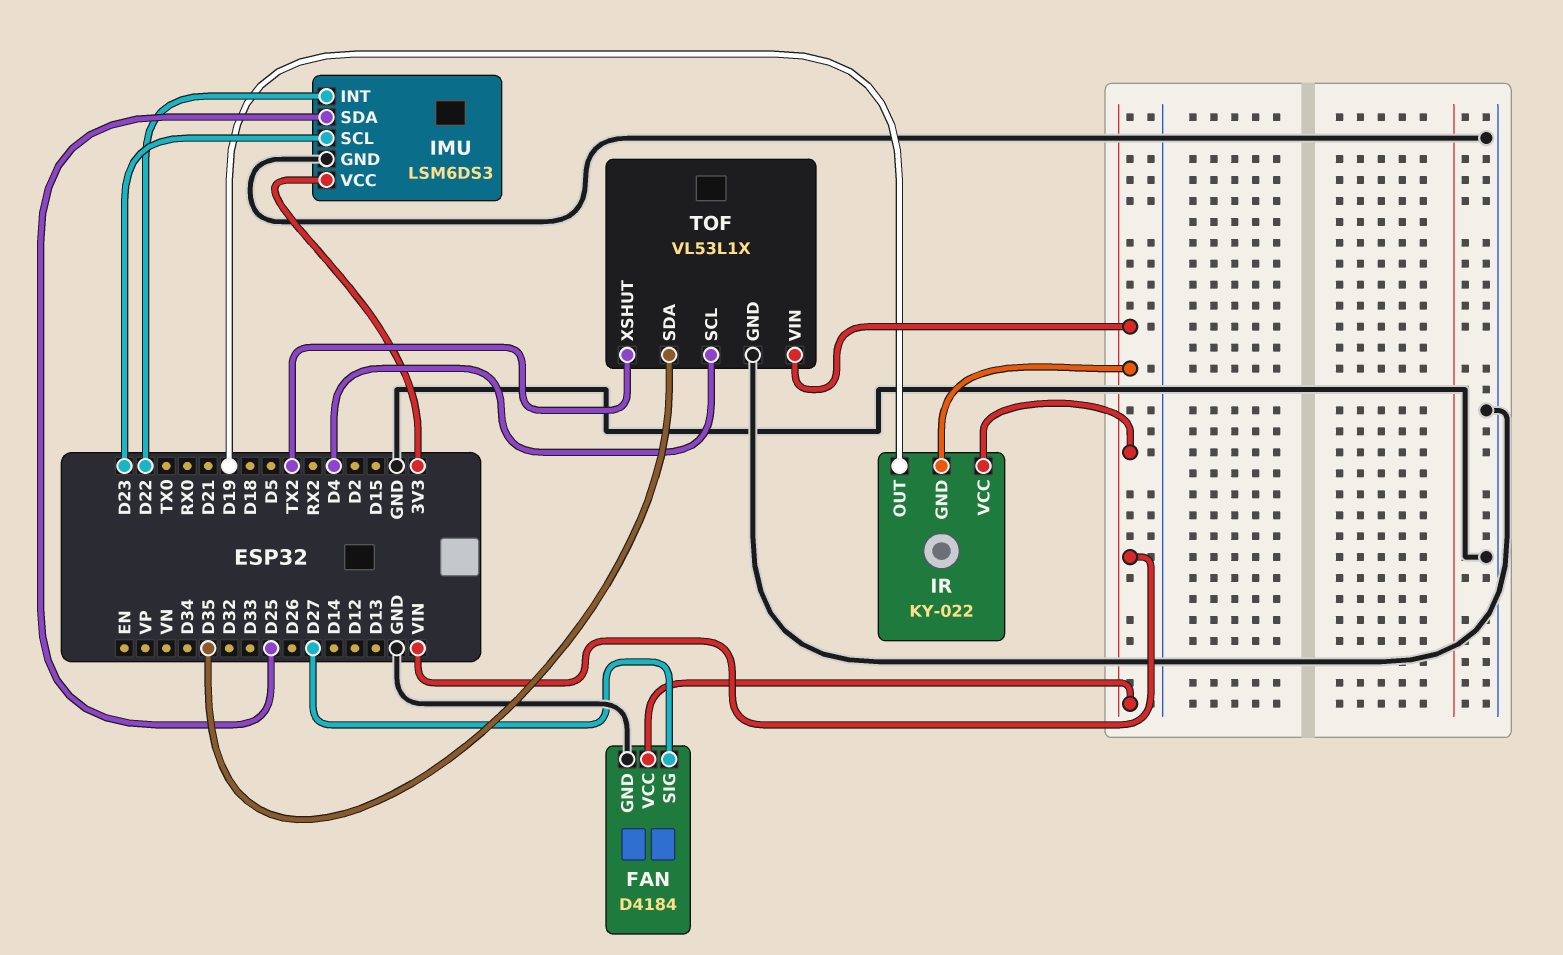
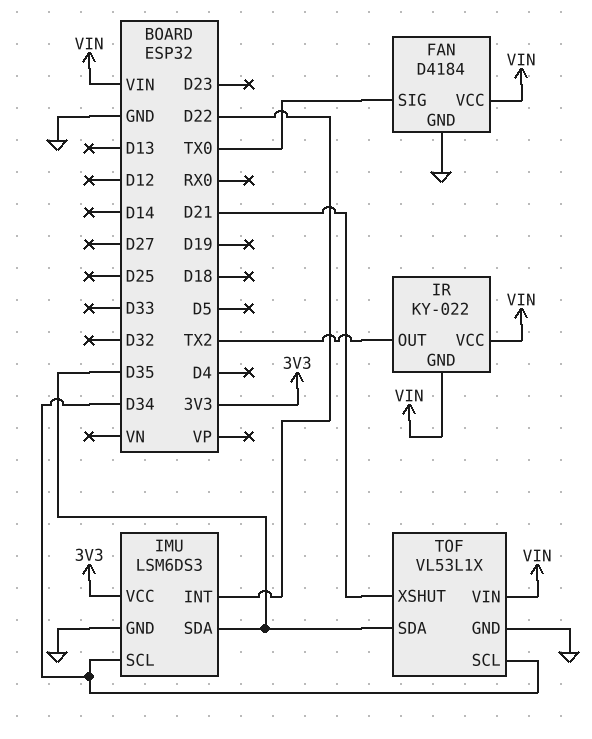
FAN pin SIG: D27 -> TX0
IMU pin SCL: D23 -> D34
IMU pin SDA: D25 -> D35
IR pin OUT: D19 -> TX2
TOF pin SCL: D4 -> D34
TOF pin XSHUT: TX2 -> D21

